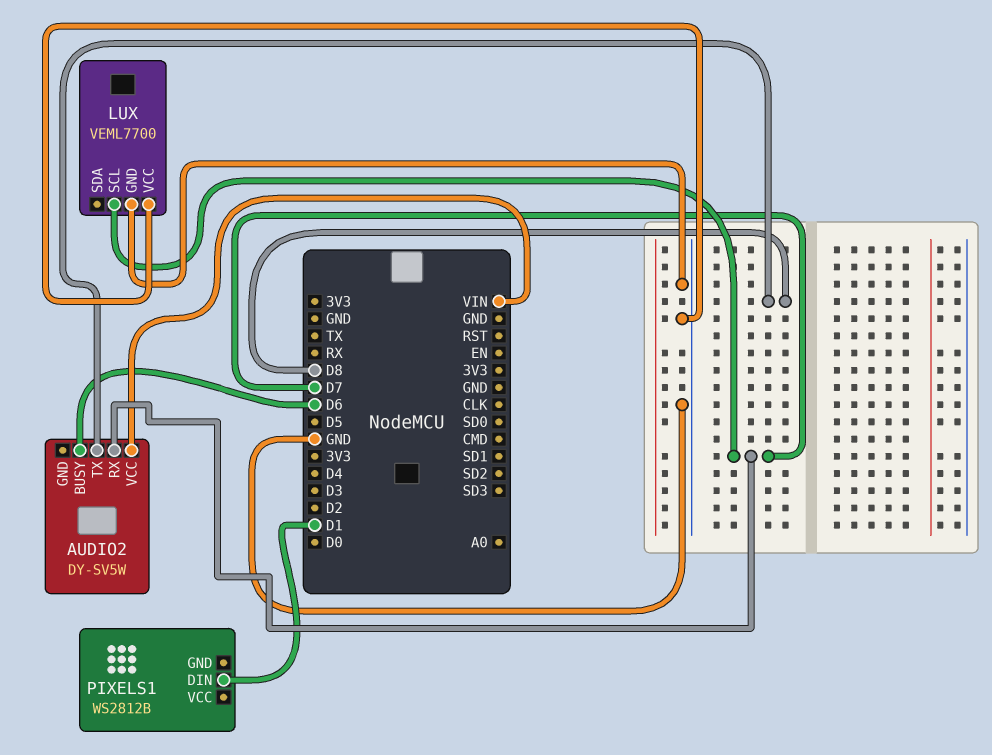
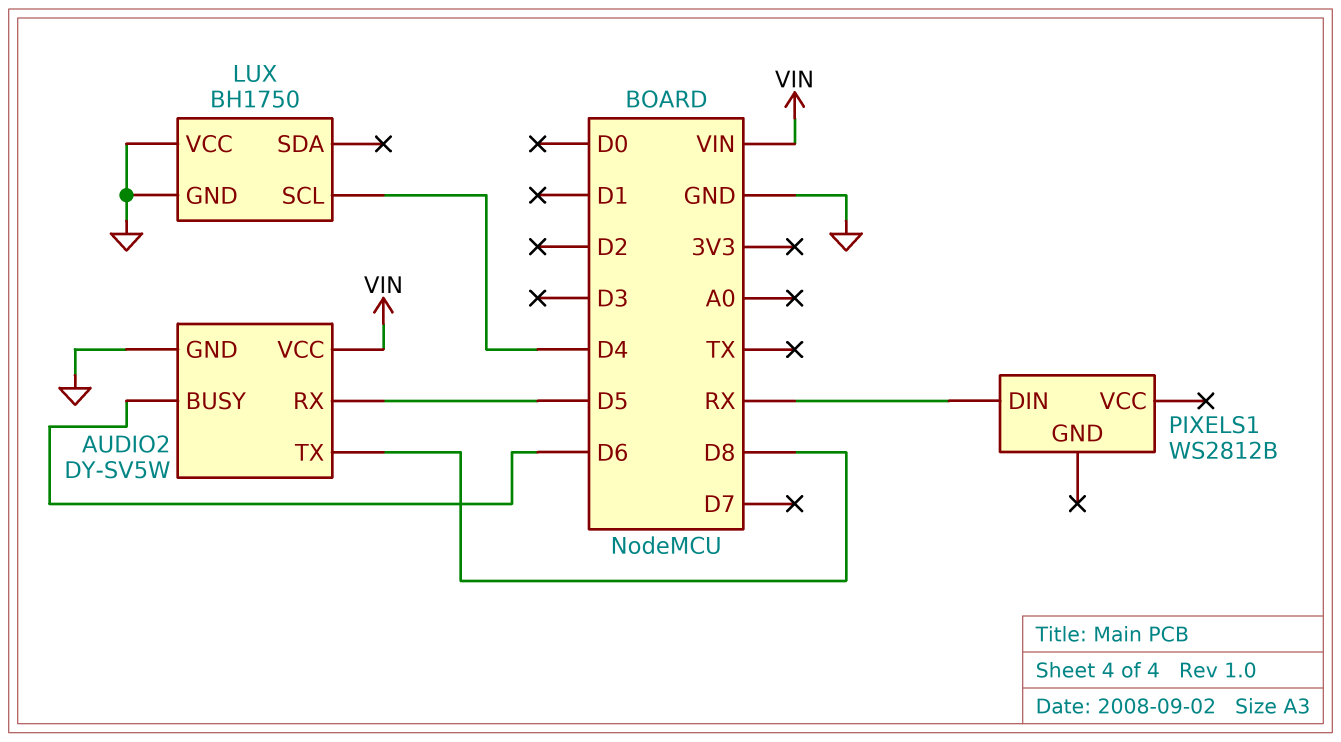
AUDIO2 pin GND: none -> GND
AUDIO2 pin RX: D7 -> D5
LUX: VEML7700 -> BH1750
LUX pin SCL: D7 -> D4
PIXELS1 pin DIN: D1 -> RX

